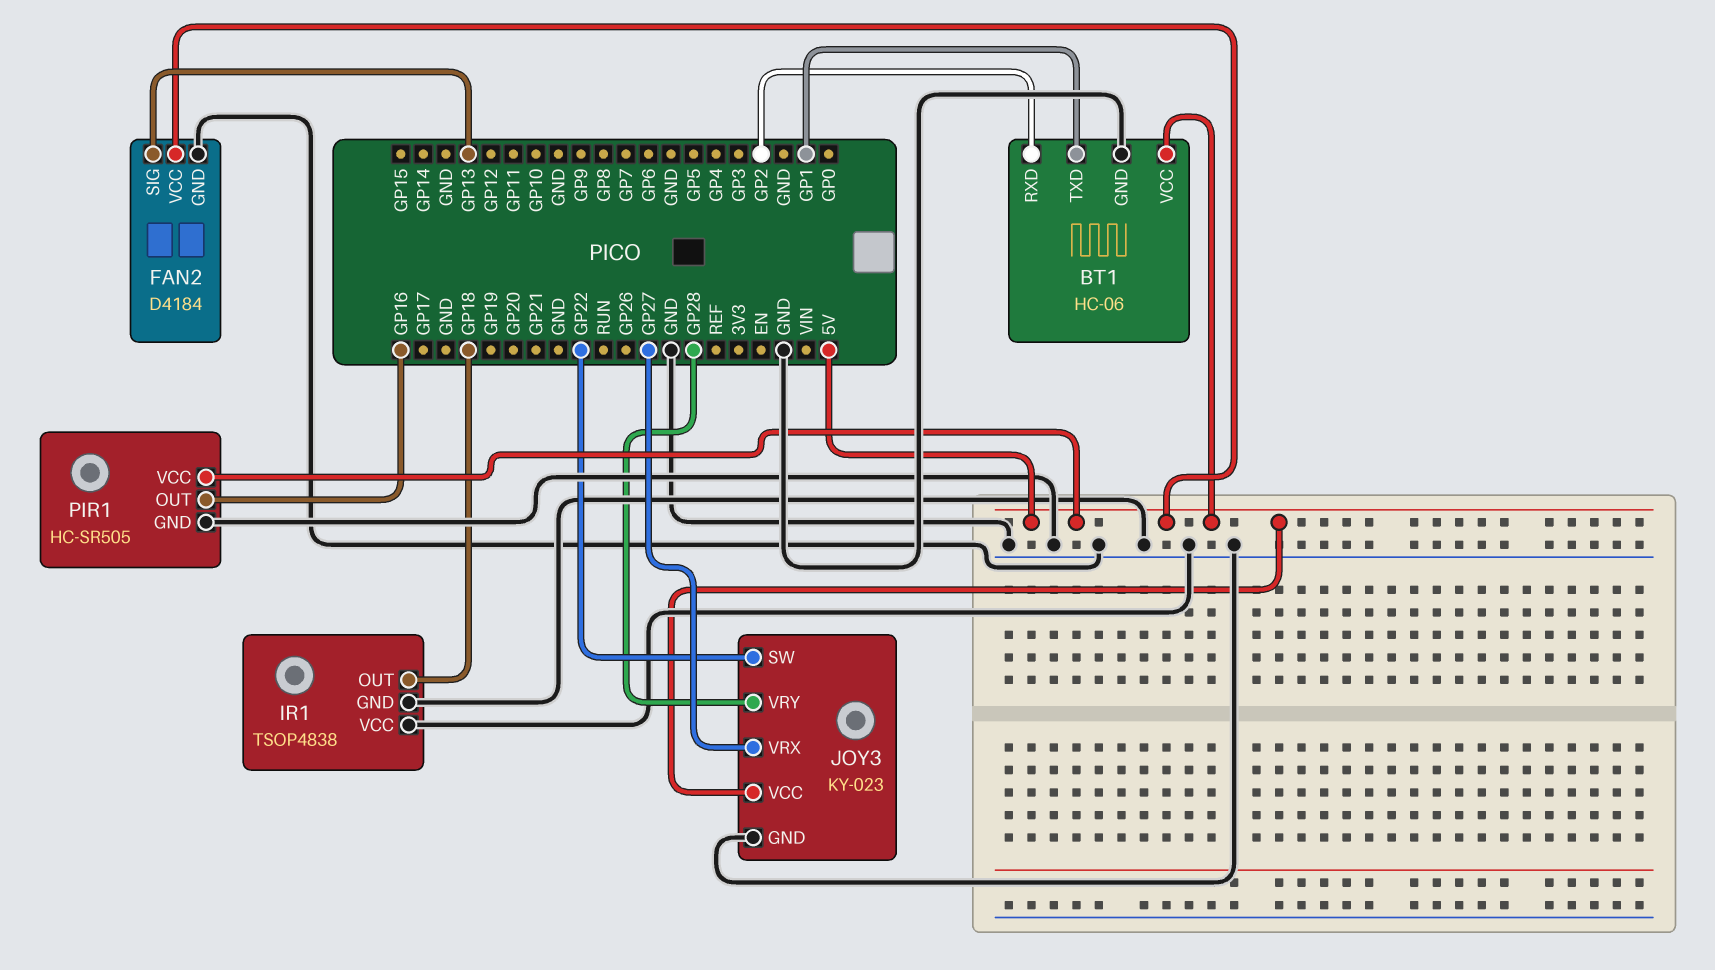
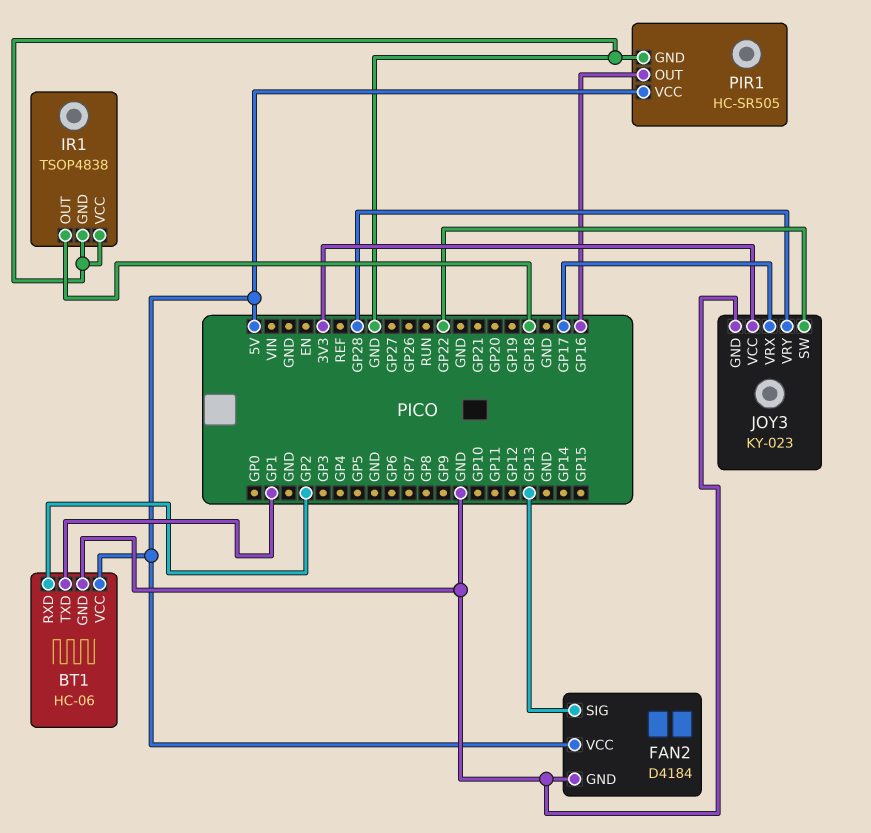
JOY3 pin VCC: 5V -> 3V3
JOY3 pin VRX: GP27 -> GP17

